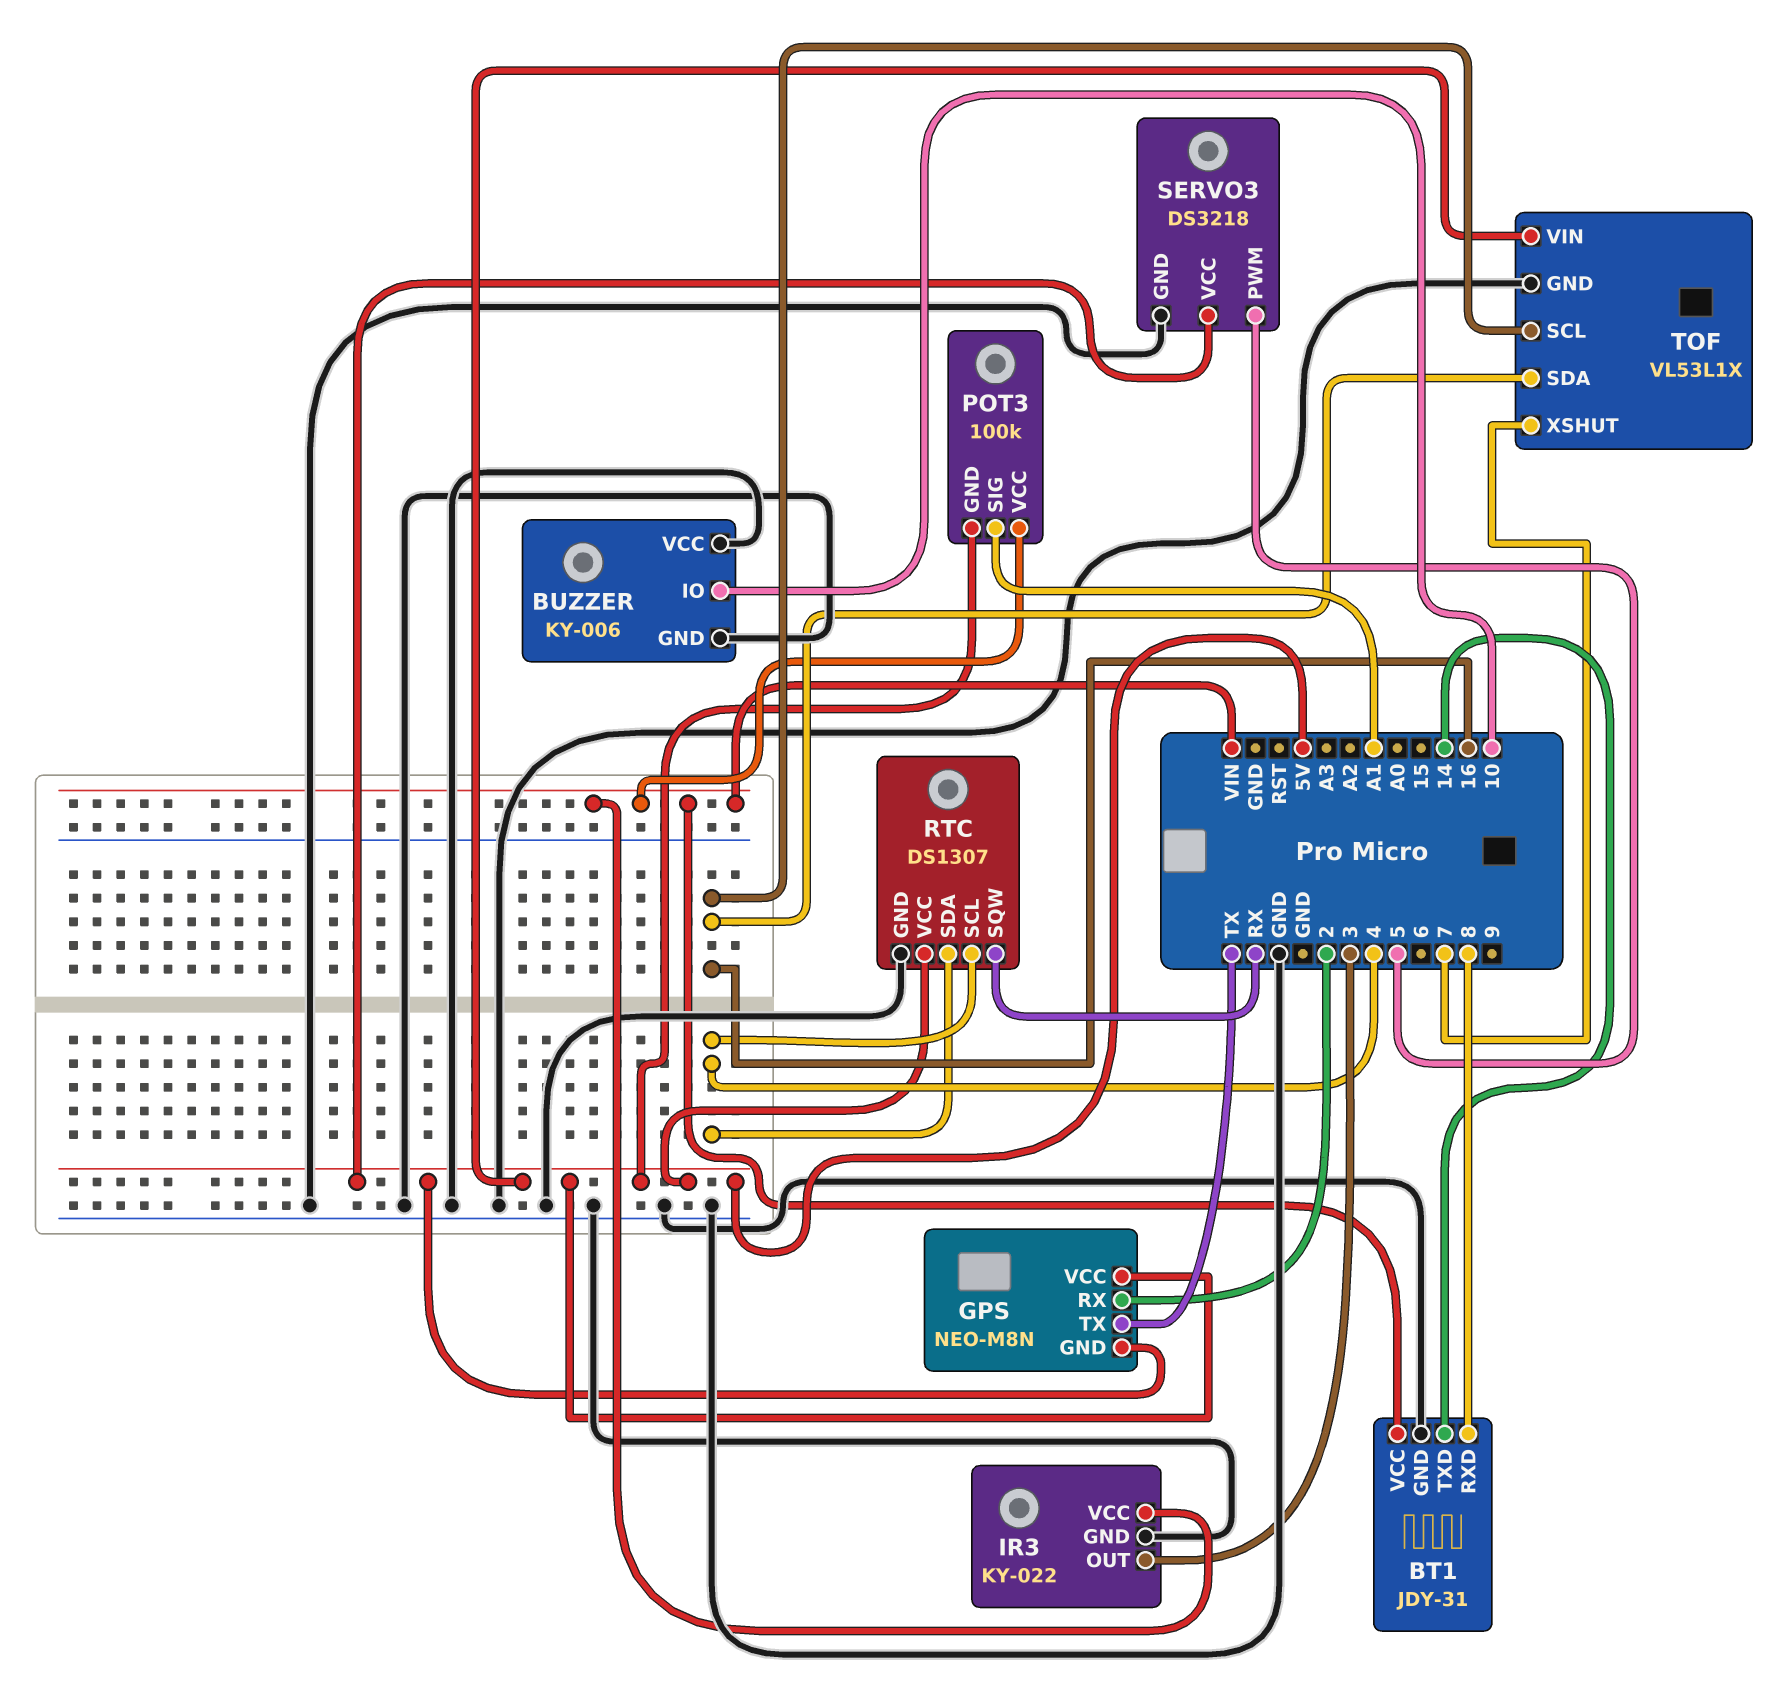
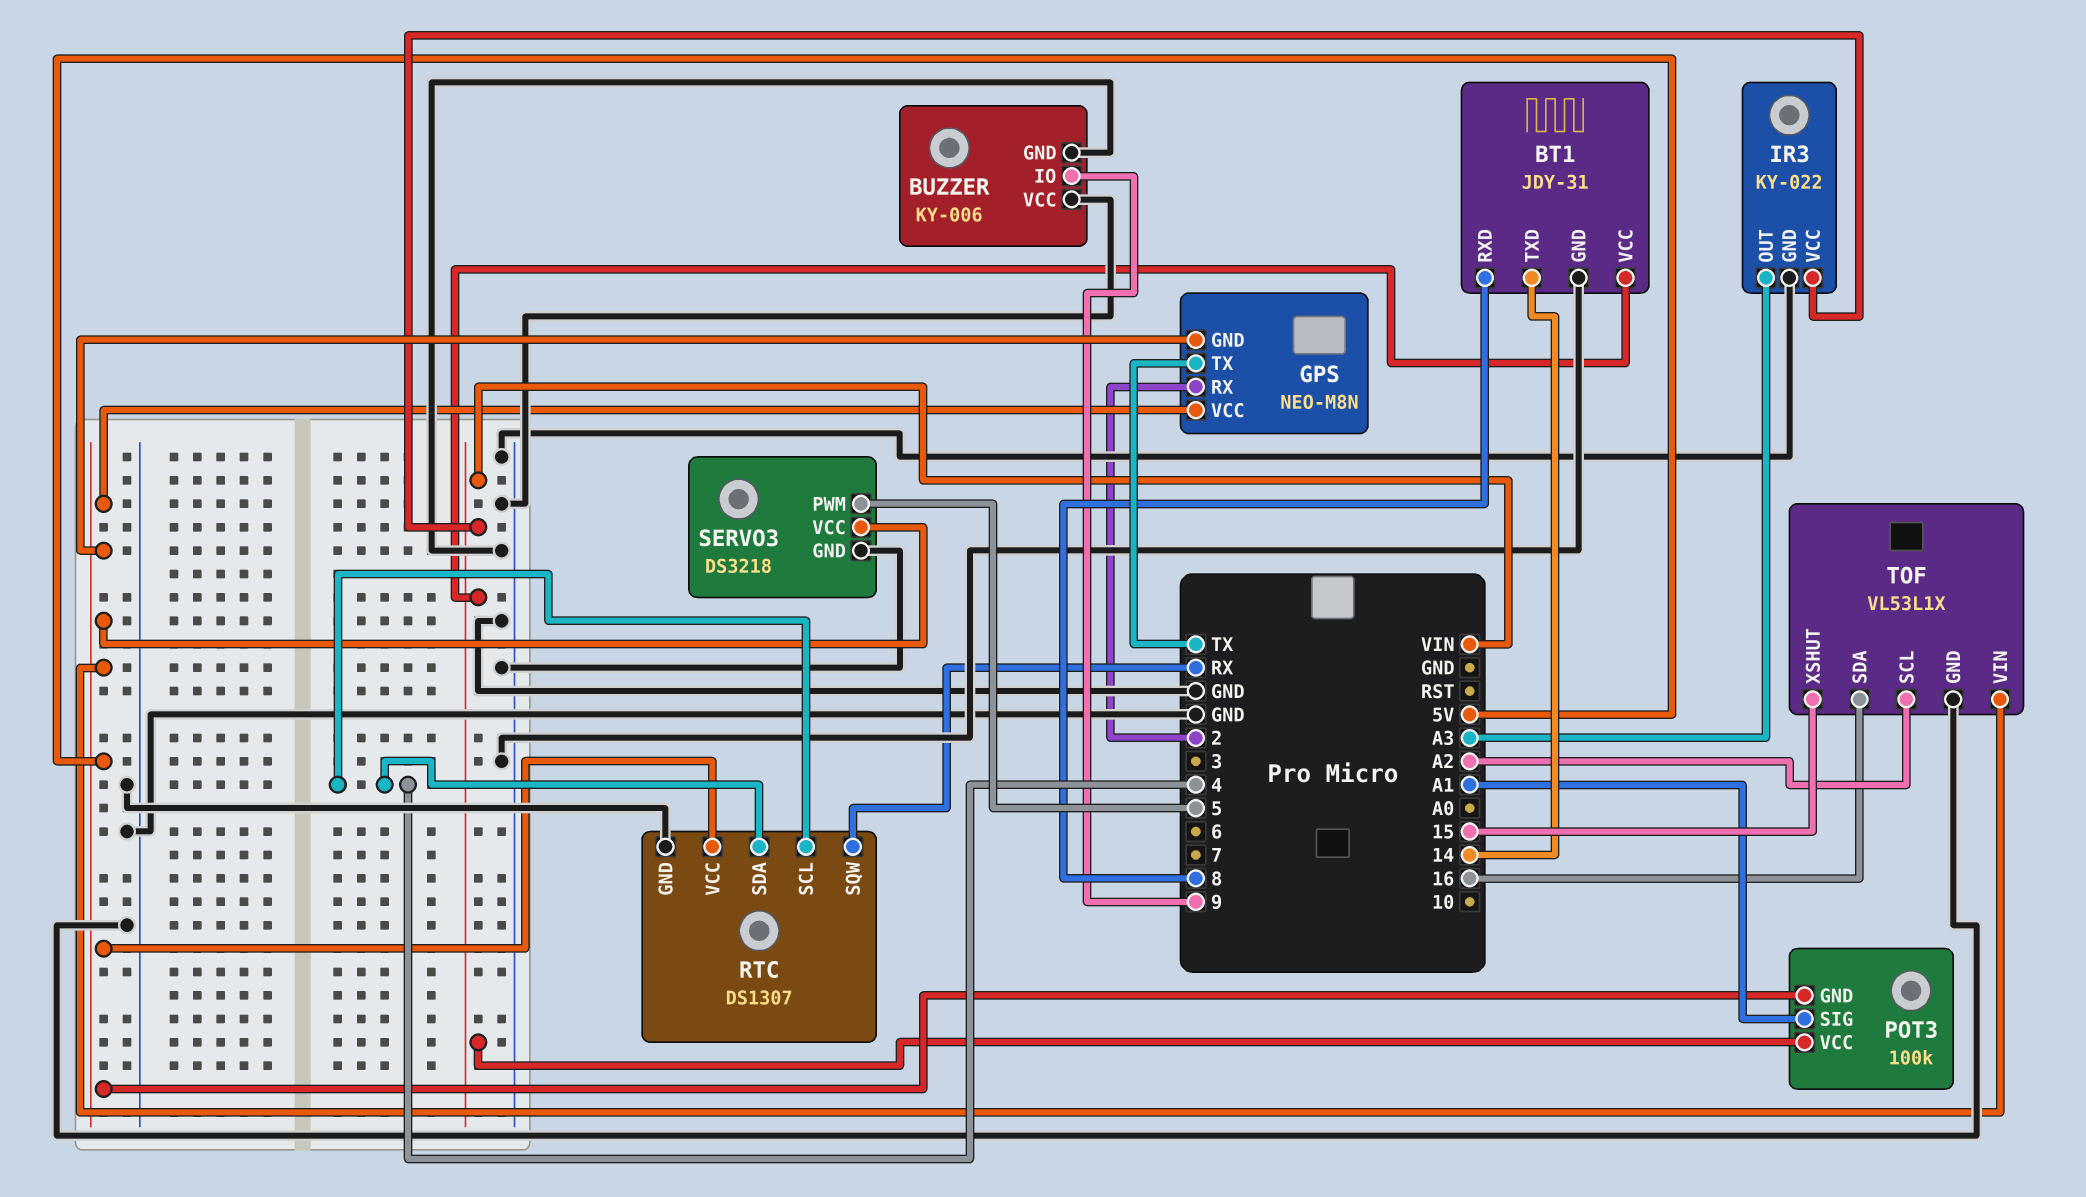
BUZZER pin IO: 10 -> 9
IR3 pin OUT: 3 -> A3
TOF pin SCL: 16 -> A2
TOF pin XSHUT: 7 -> 15

